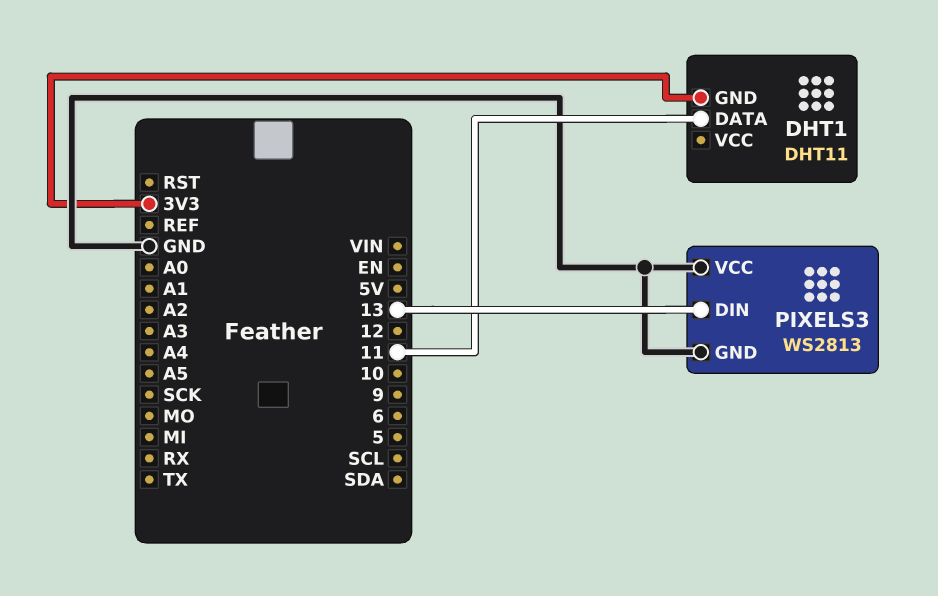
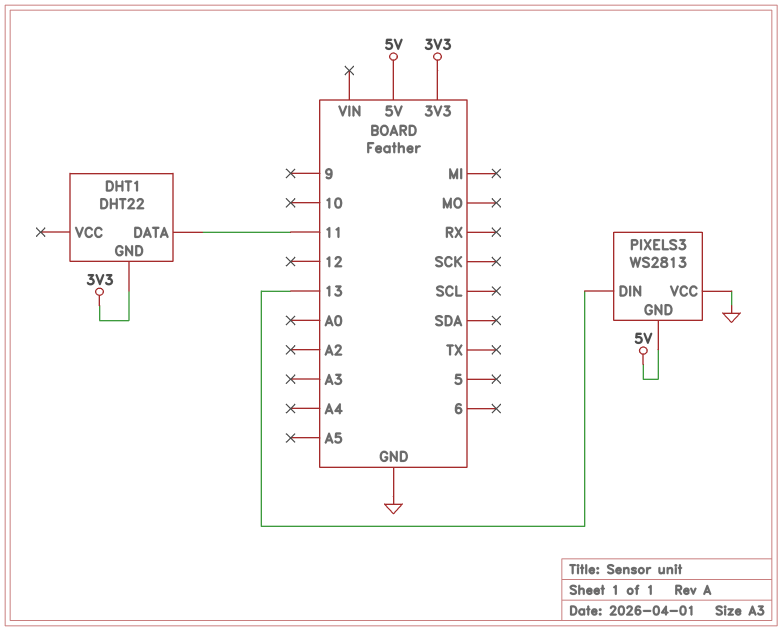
DHT1: DHT11 -> DHT22
PIXELS3 pin GND: GND -> 5V

